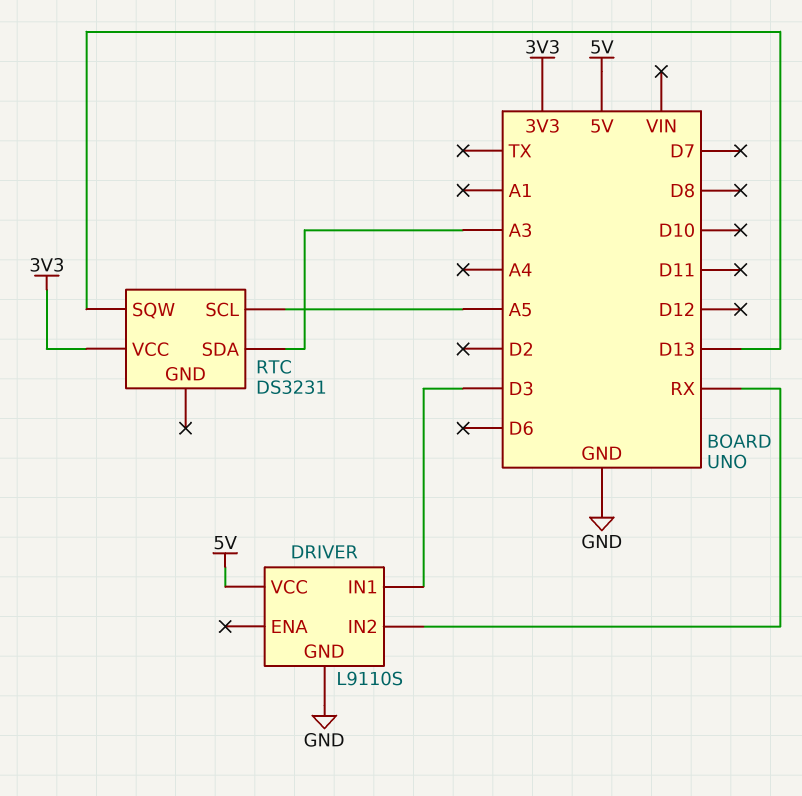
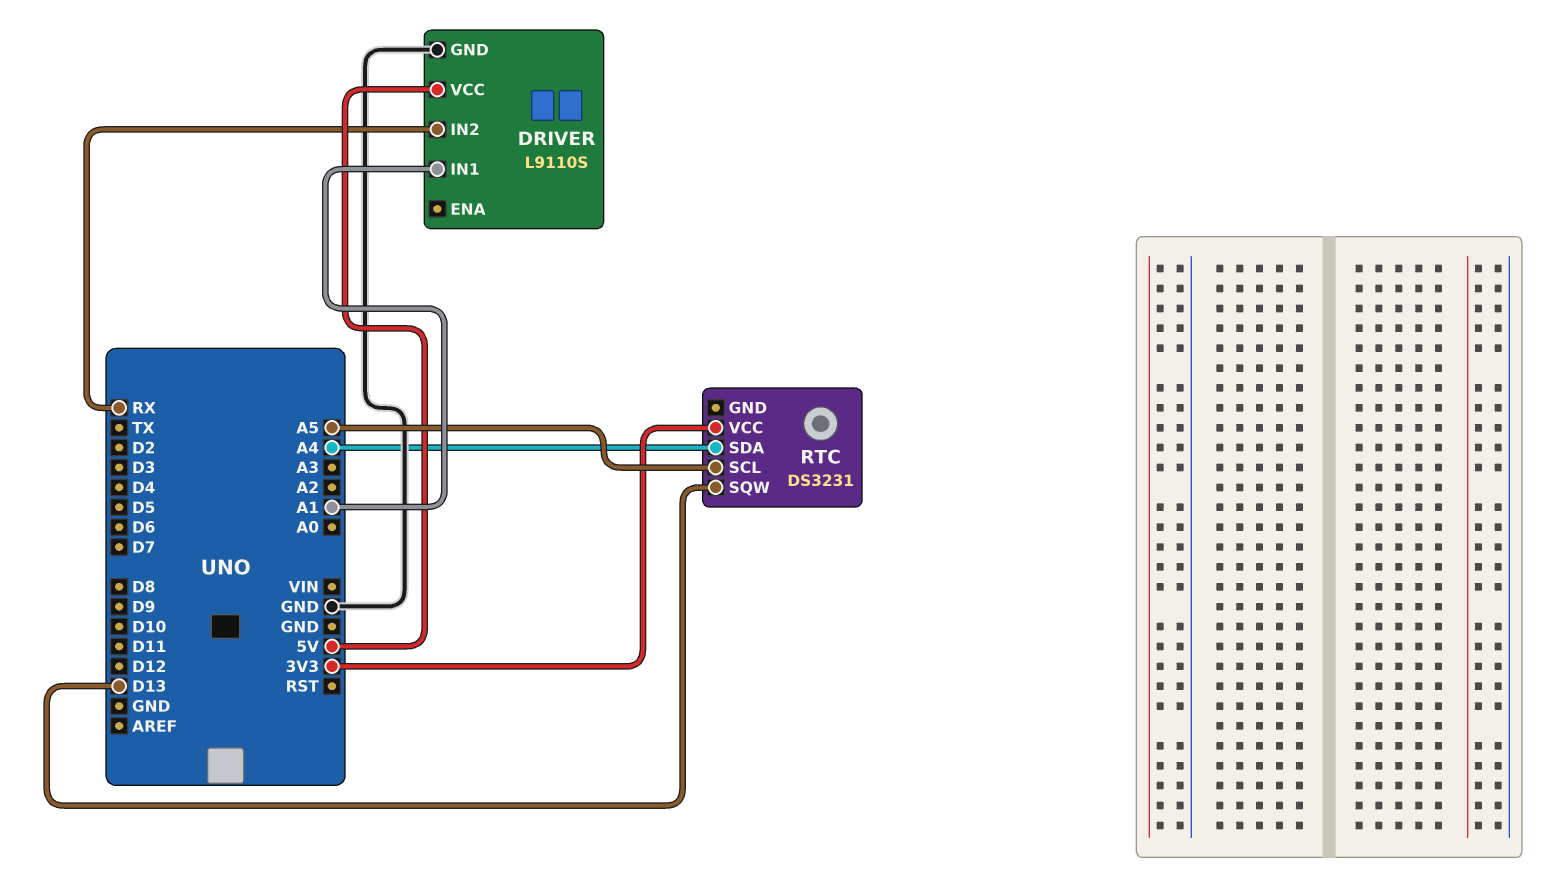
DRIVER pin IN1: D3 -> A1
RTC pin SDA: A3 -> A4

